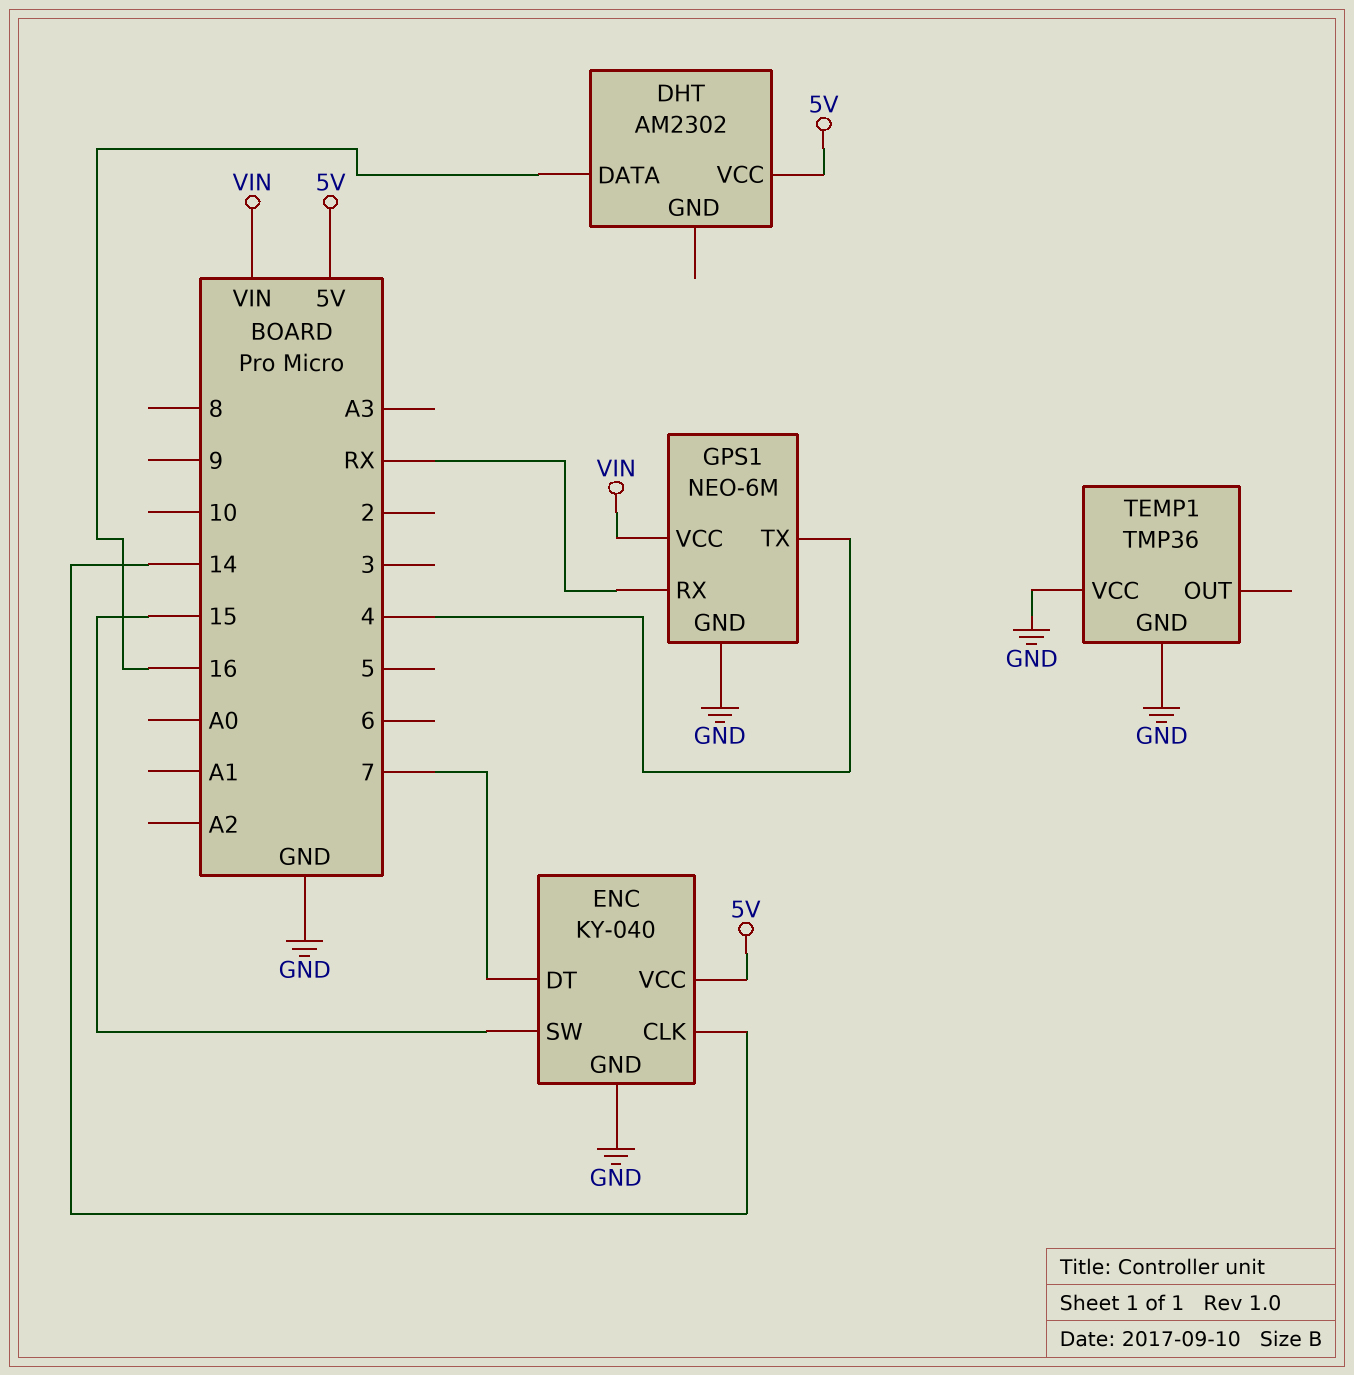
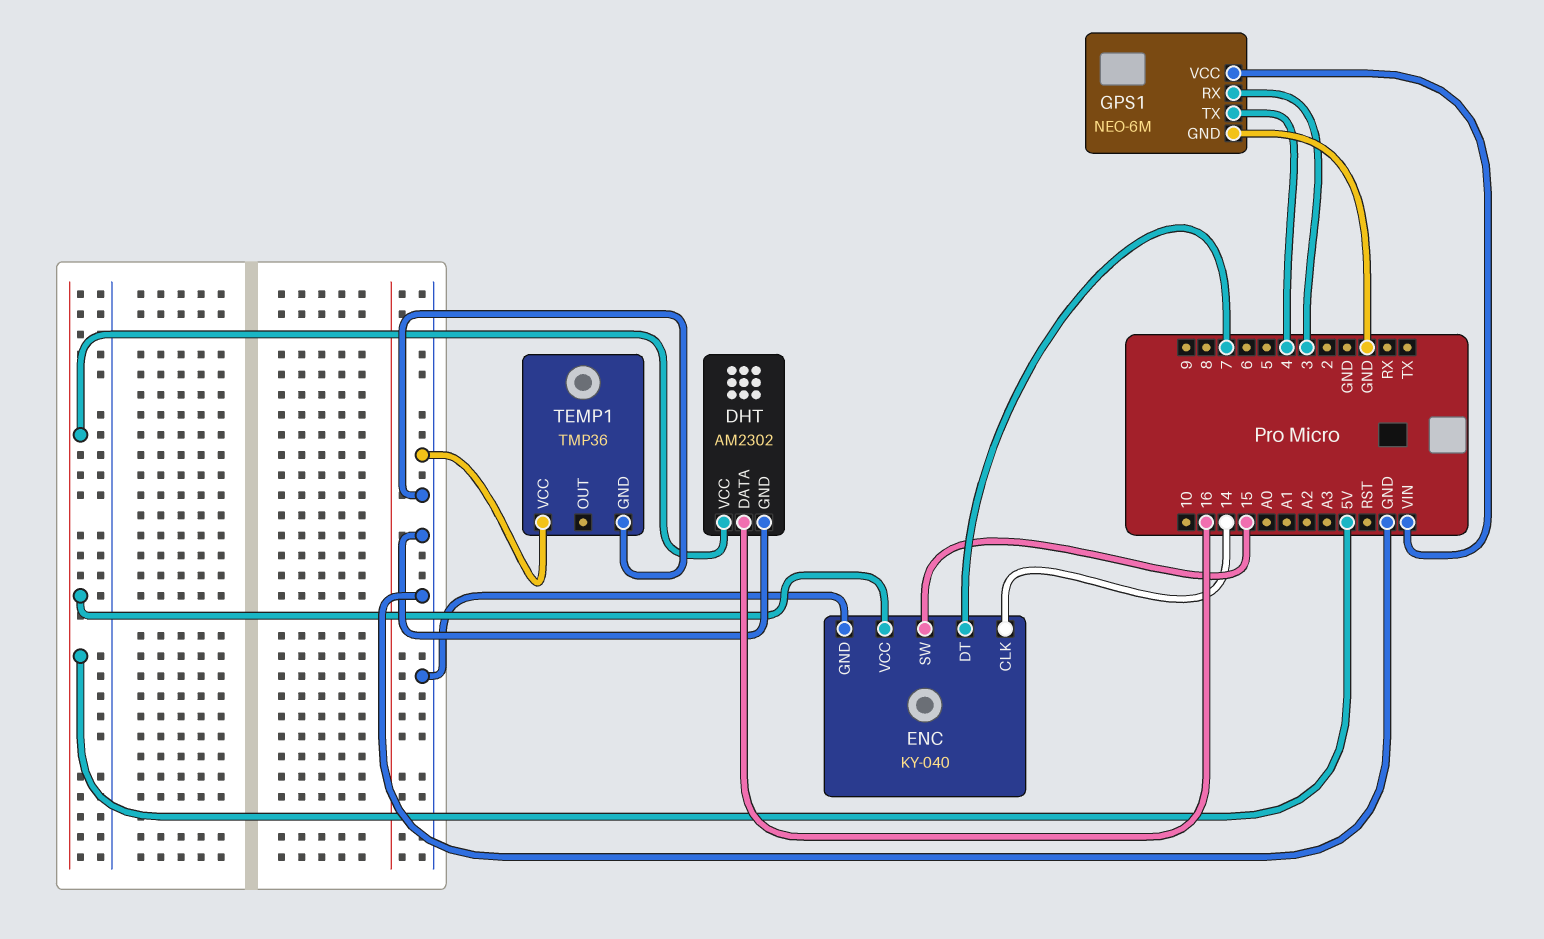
DHT pin GND: none -> GND
GPS1 pin RX: RX -> 3

